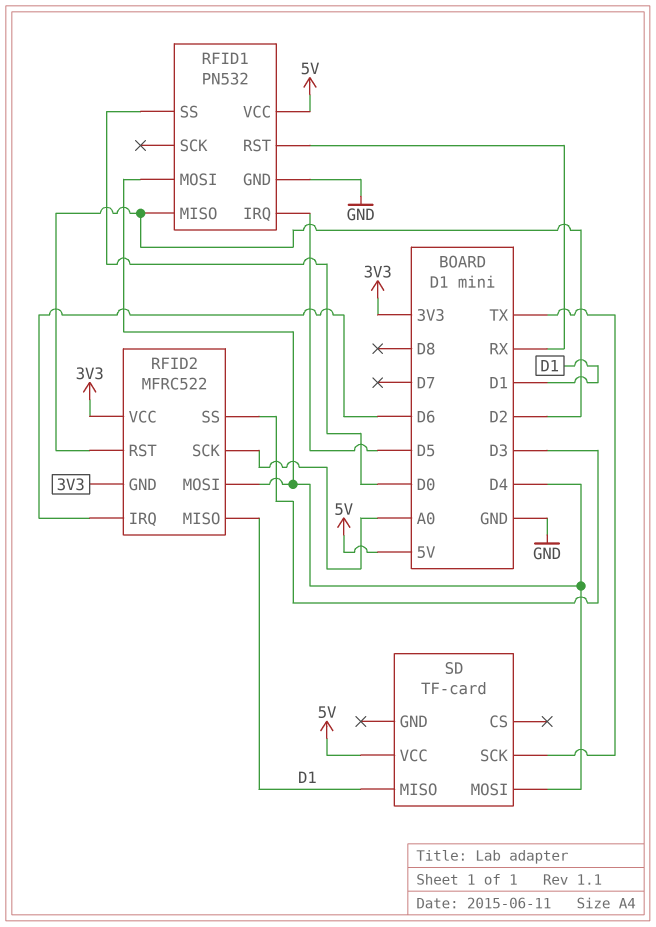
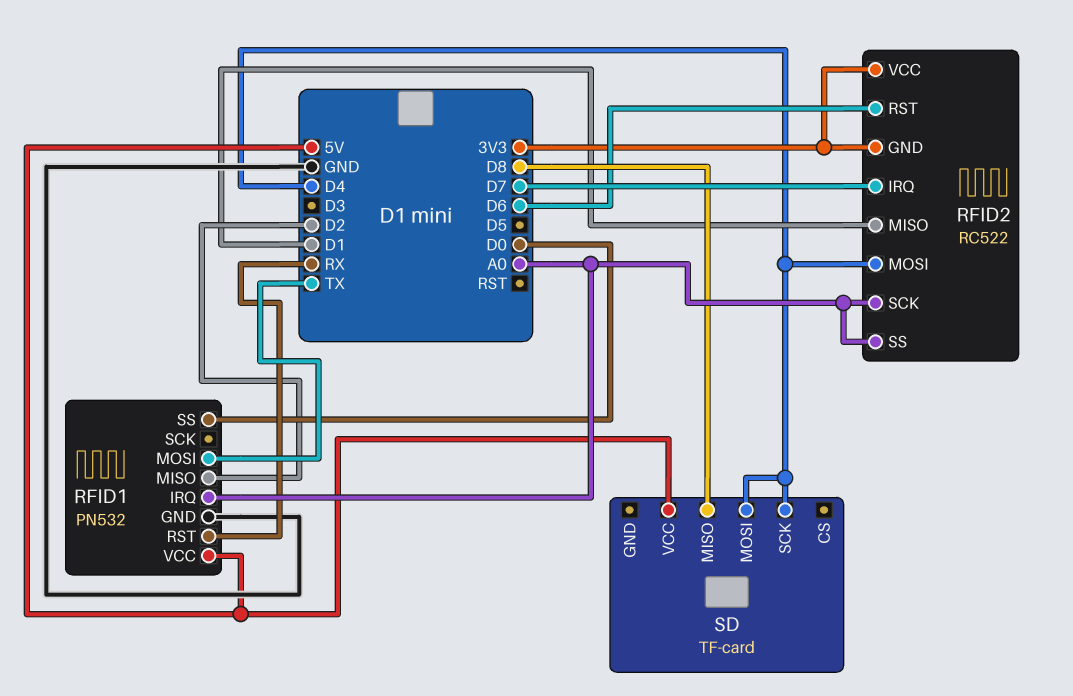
RFID1 pin IRQ: D5 -> A0
RFID1 pin MOSI: D4 -> TX
RFID2: MFRC522 -> RC522
RFID2 pin IRQ: D6 -> D7
RFID2 pin RST: D2 -> D6
RFID2 pin SS: D3 -> A0
SD pin MISO: D1 -> D8
SD pin SCK: TX -> D4

